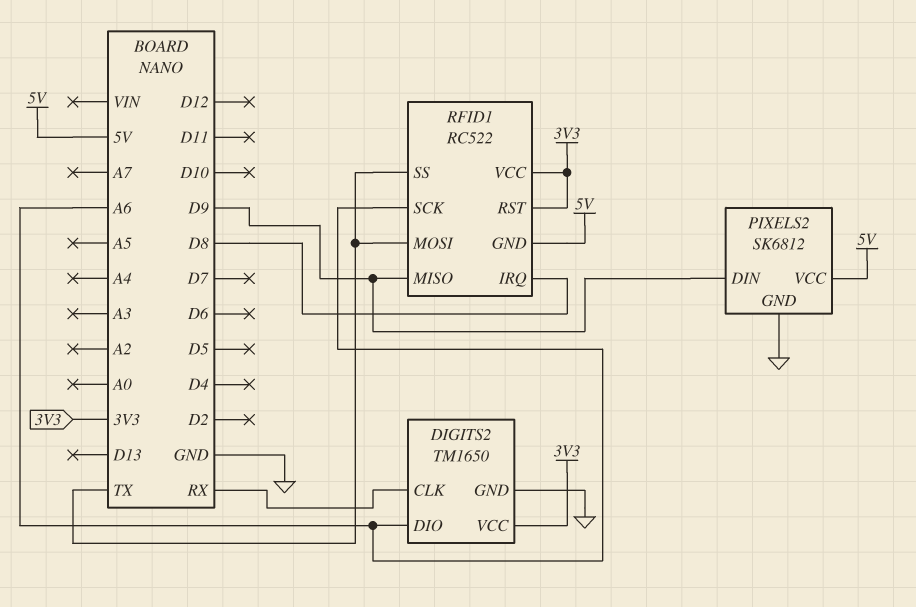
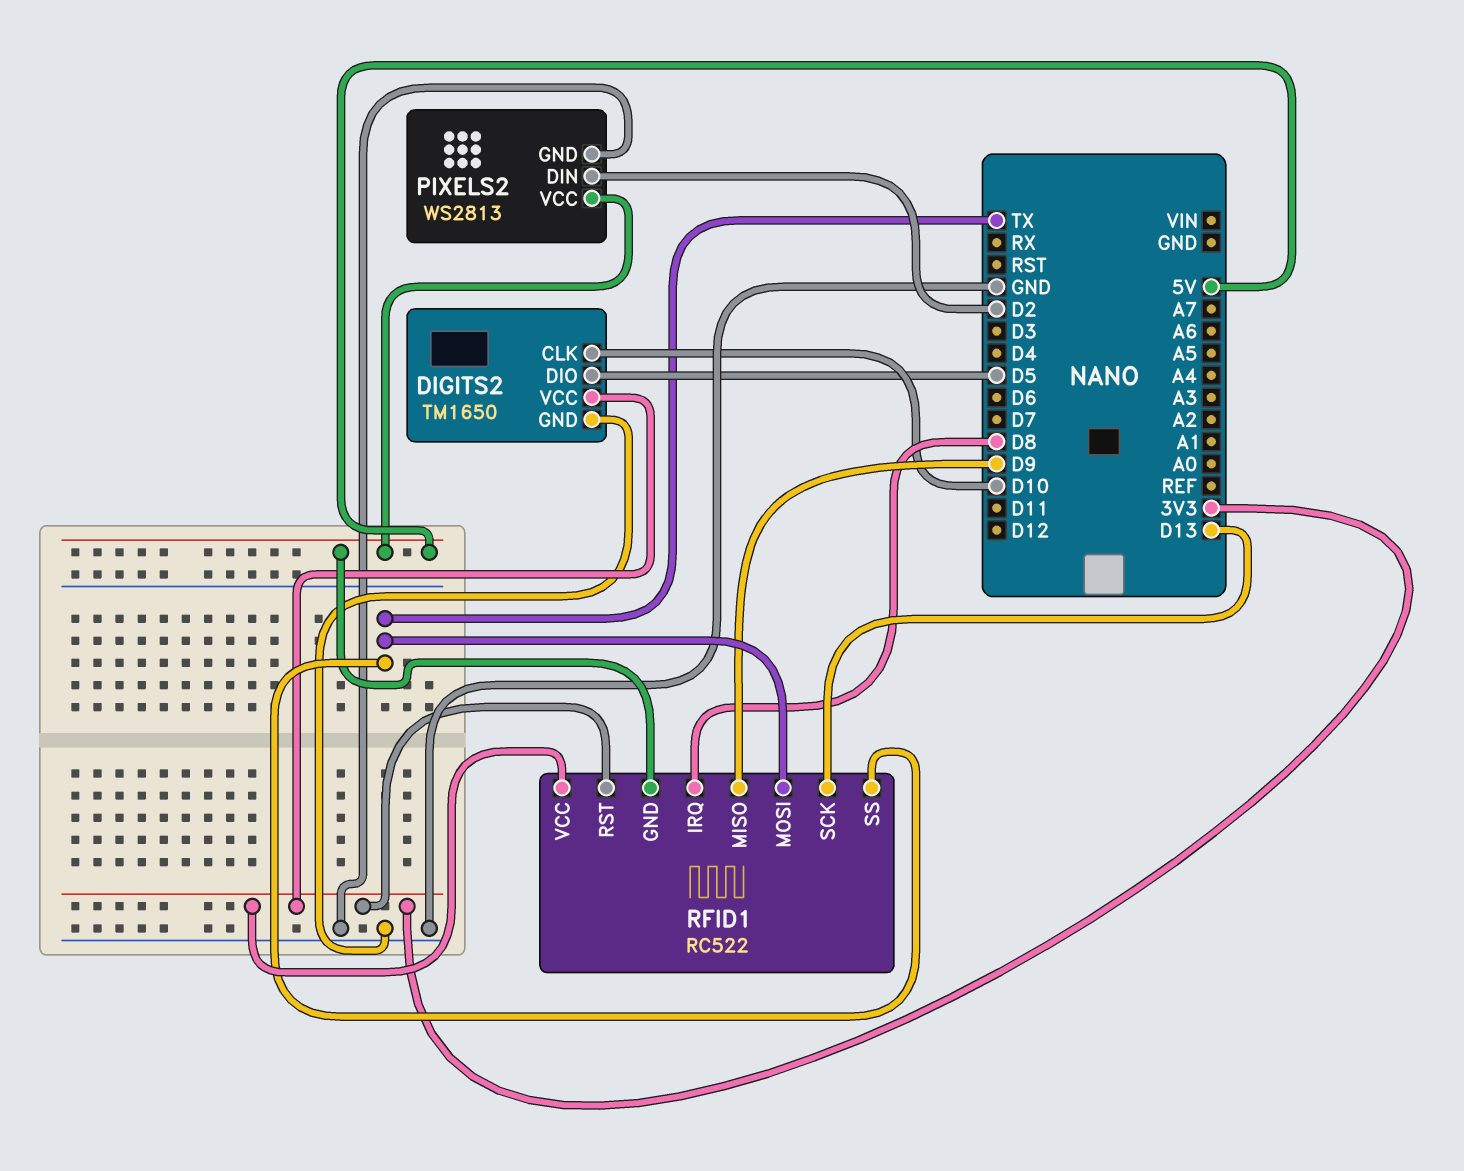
DIGITS2 pin CLK: RX -> D10
DIGITS2 pin DIO: A6 -> D5
PIXELS2: SK6812 -> WS2813
PIXELS2 pin DIN: D9 -> D2
RFID1 pin SCK: A6 -> D13

